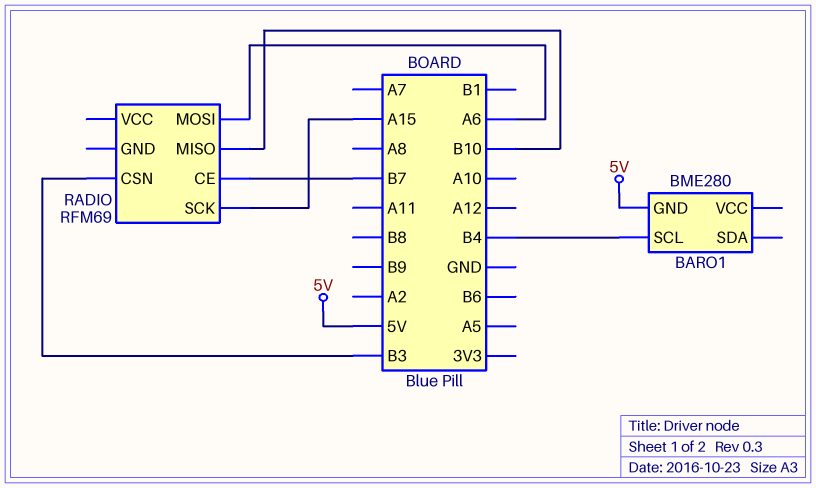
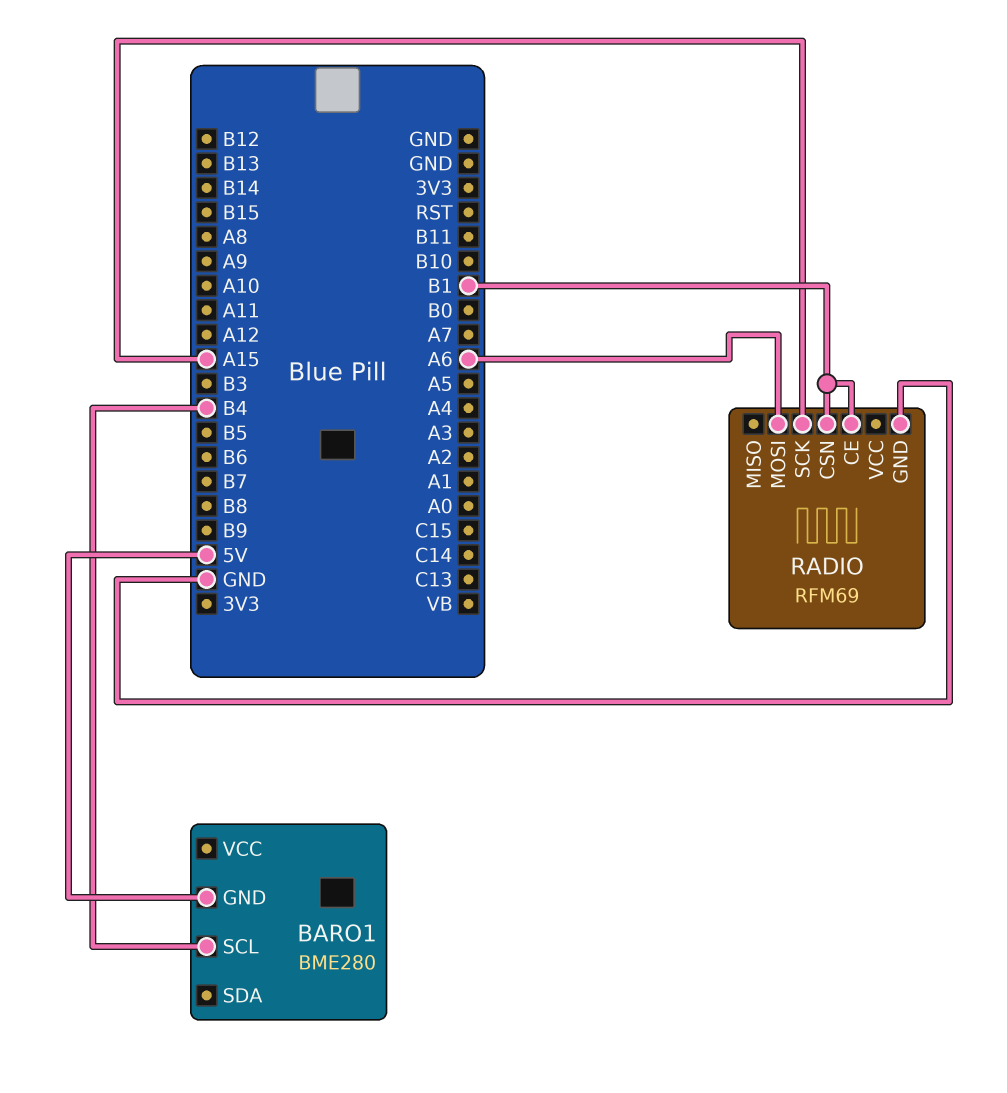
RADIO pin CE: B7 -> B1
RADIO pin CSN: B3 -> B1
RADIO pin GND: none -> GND
RADIO pin MISO: B10 -> none

